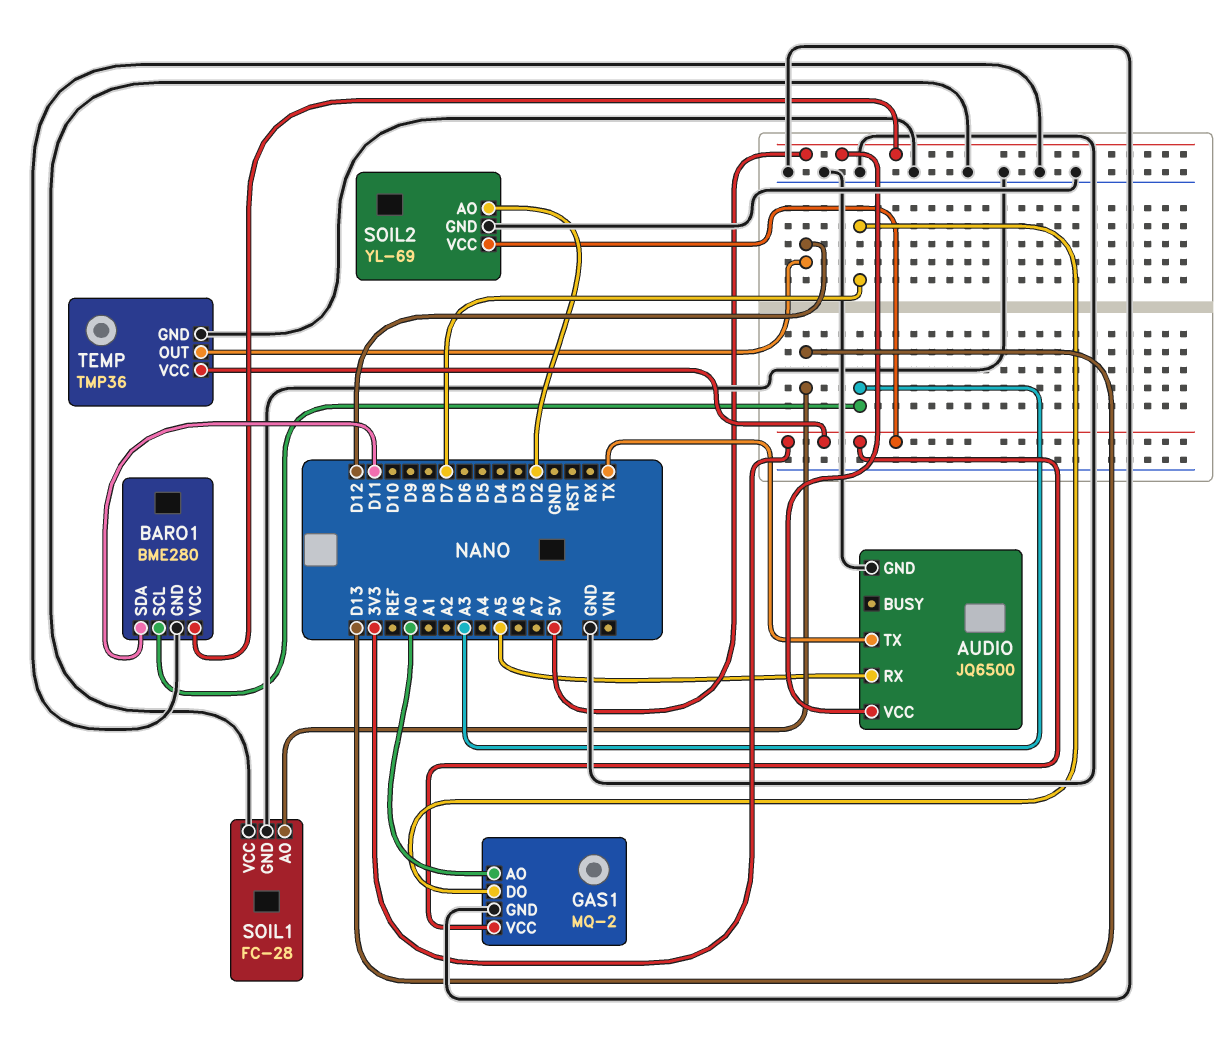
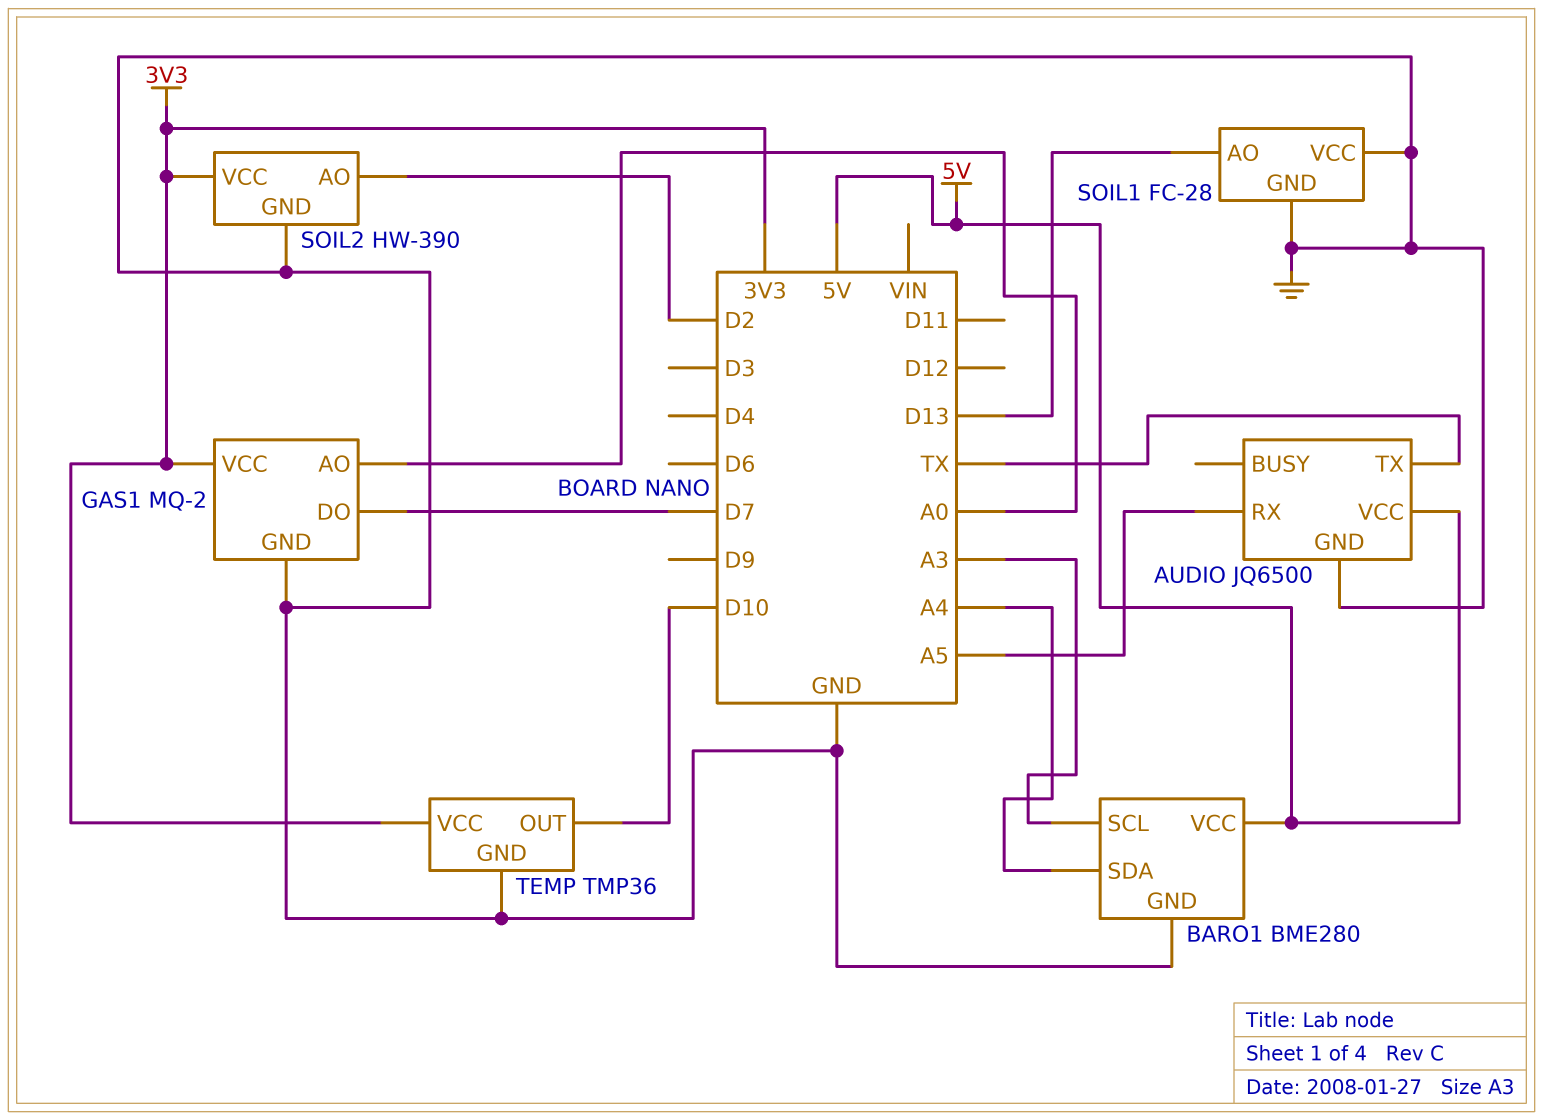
BARO1 pin SDA: D11 -> A4
SOIL2: YL-69 -> HW-390
TEMP pin OUT: D12 -> D10

